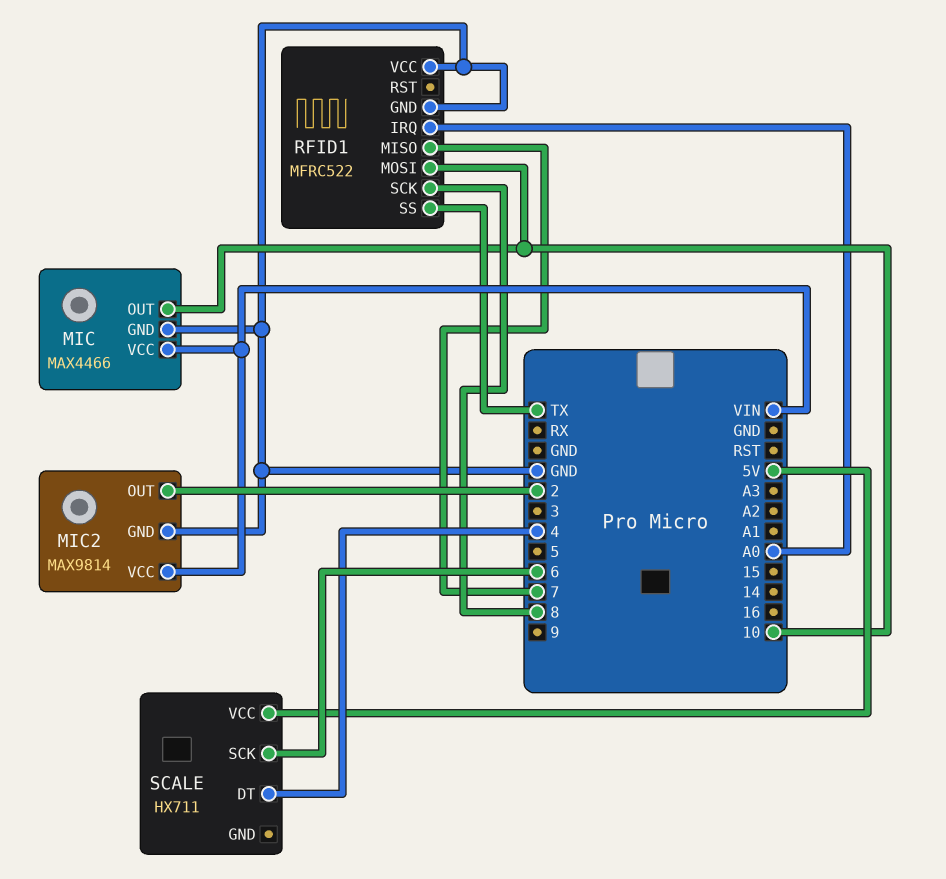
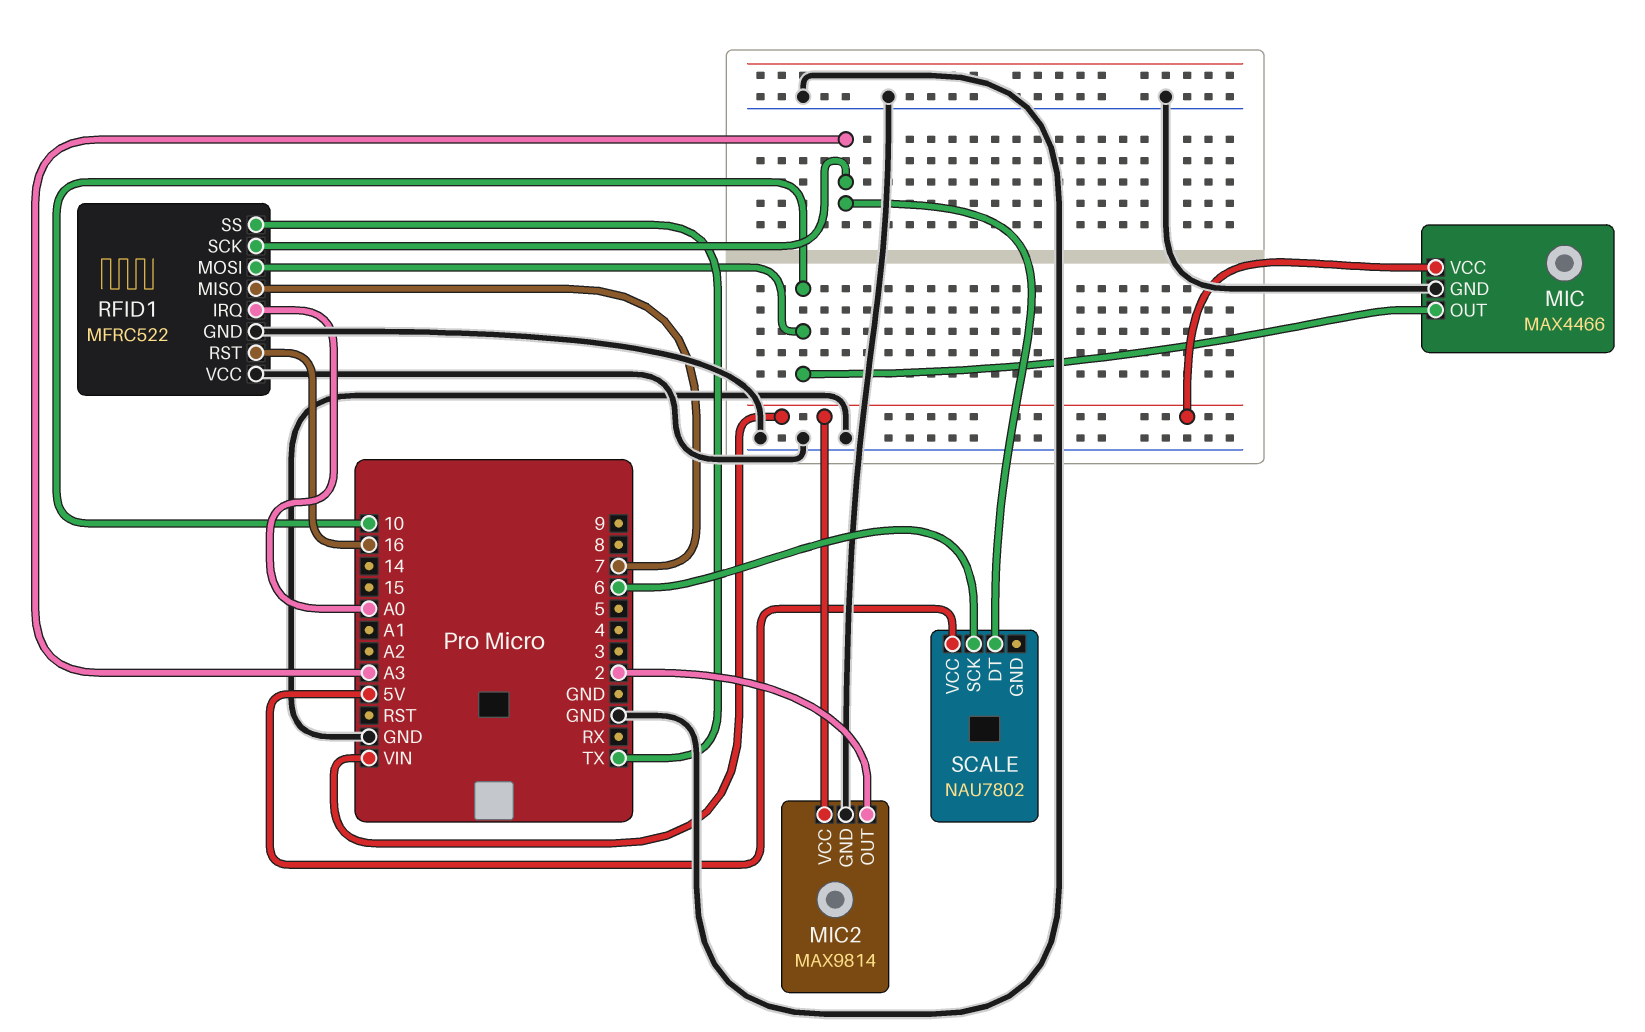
RFID1 pin RST: none -> 16
RFID1 pin SCK: 8 -> A3
SCALE: HX711 -> NAU7802
SCALE pin DT: 4 -> A3

